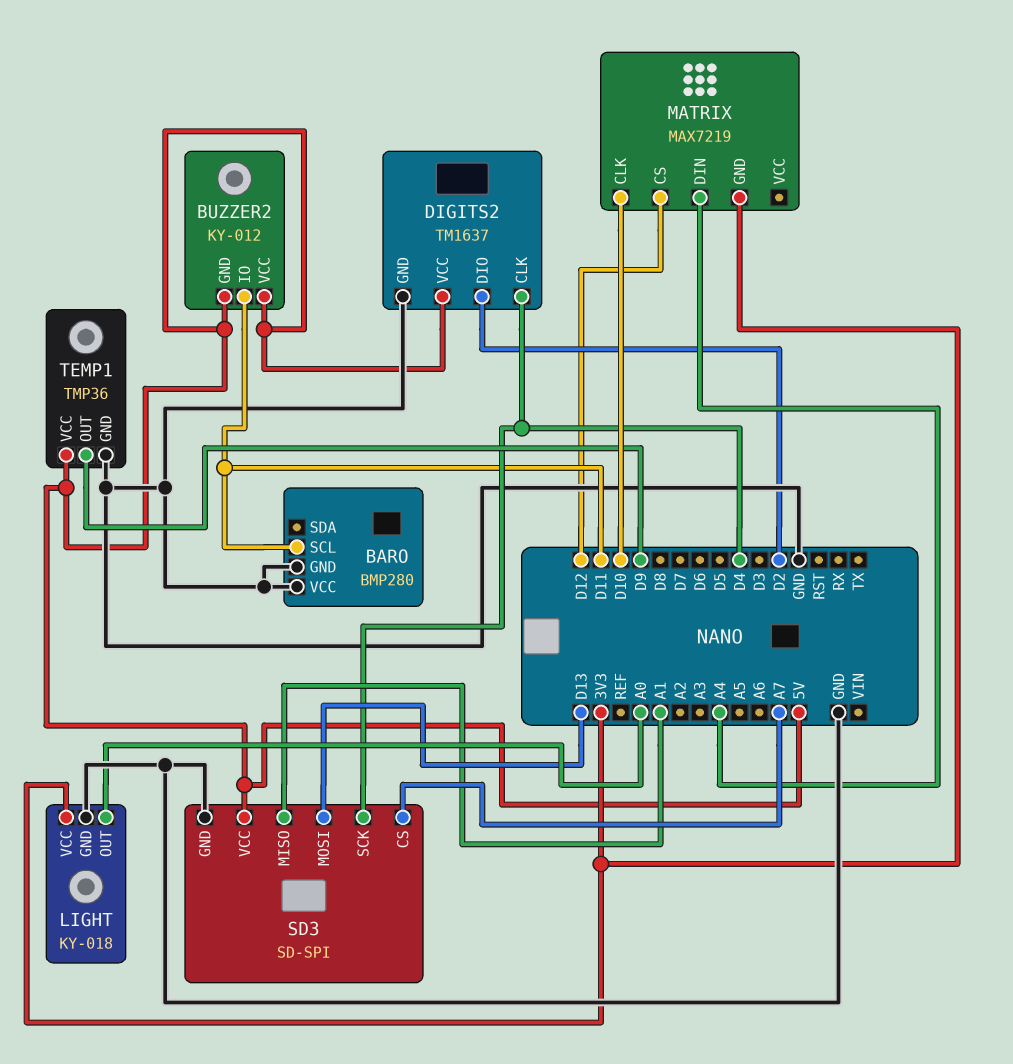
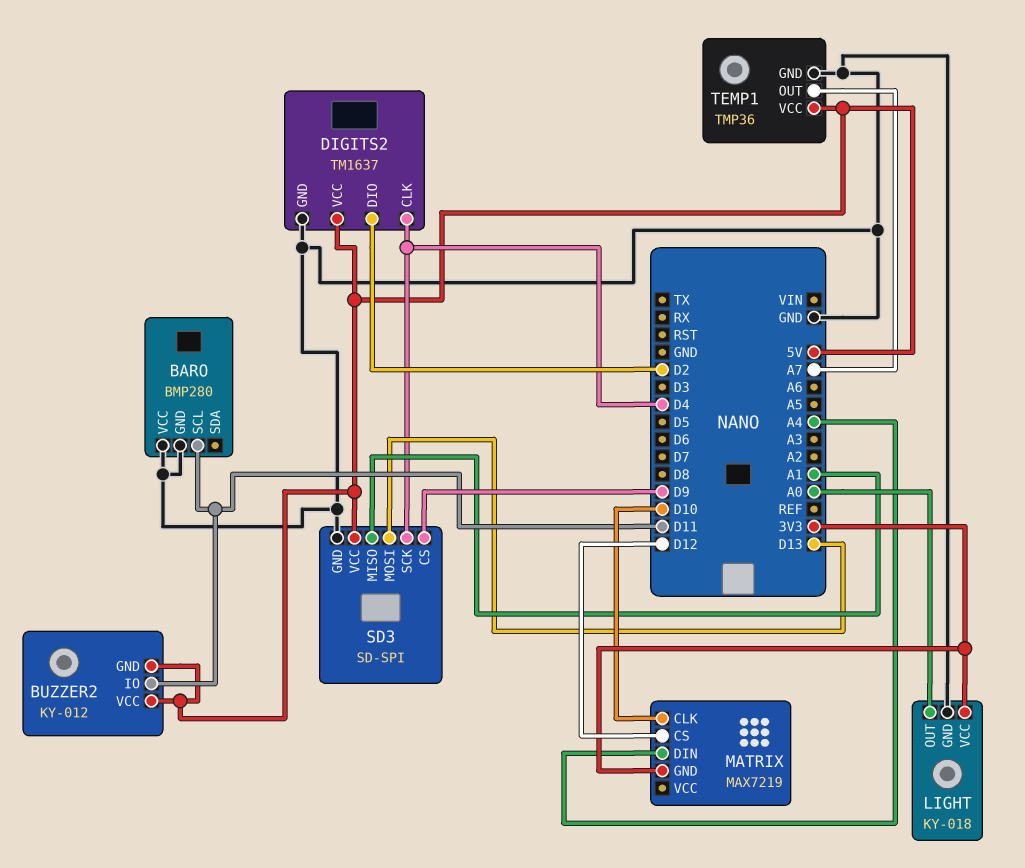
SD3 pin CS: A7 -> D9
TEMP1 pin OUT: D9 -> A7

